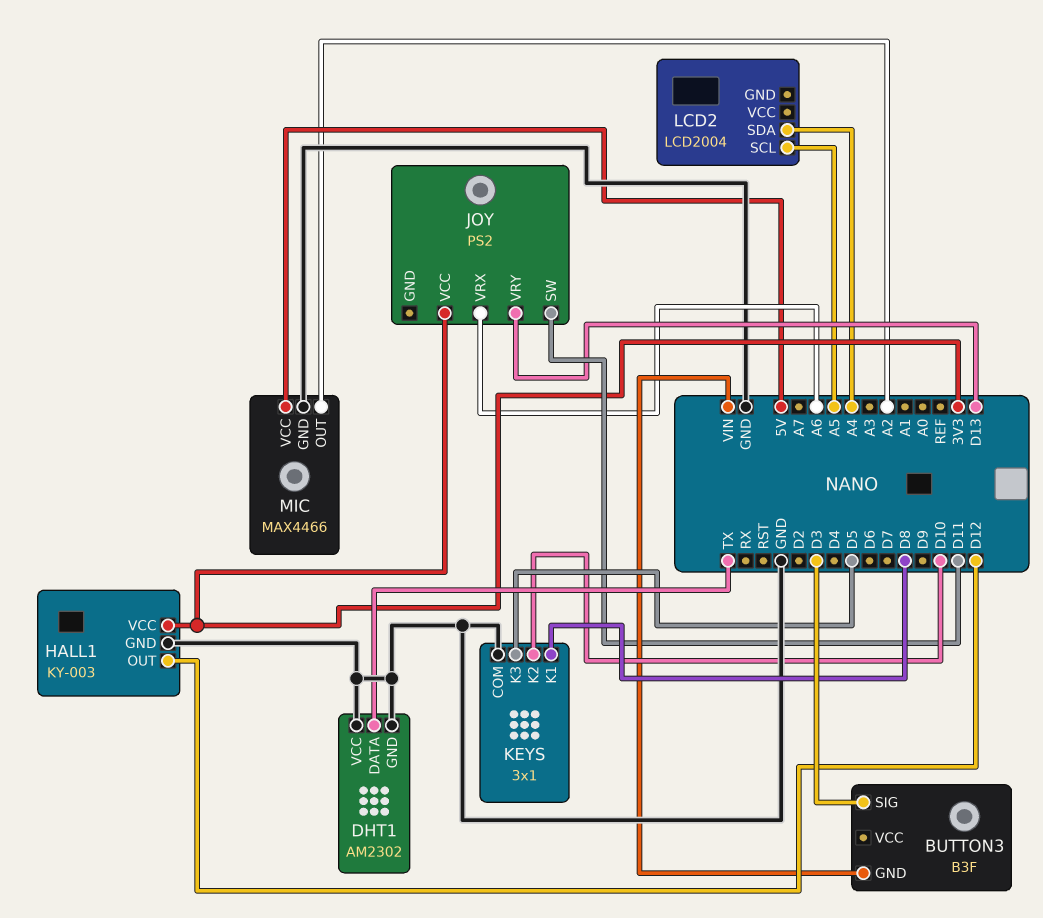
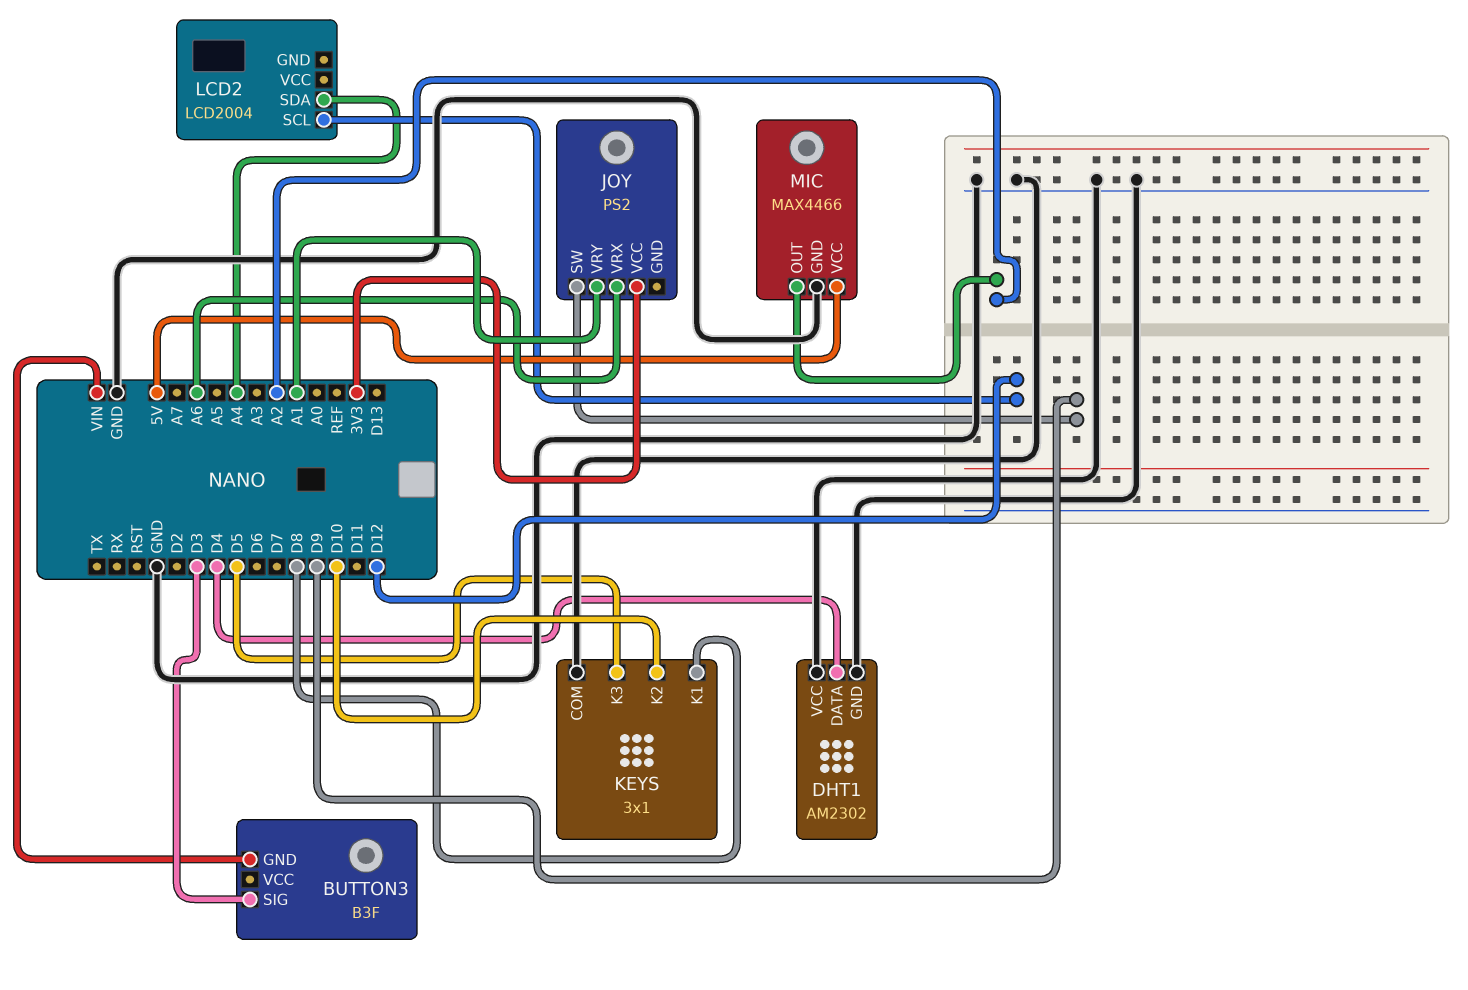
DHT1 pin DATA: TX -> D4
HALL1: KY-003 -> none
HALL1 pin GND: GND -> none
HALL1 pin OUT: D12 -> none
HALL1 pin VCC: 3V3 -> none
JOY pin SW: D11 -> D9
JOY pin VRY: D13 -> A1
LCD2 pin SCL: A5 -> D12

